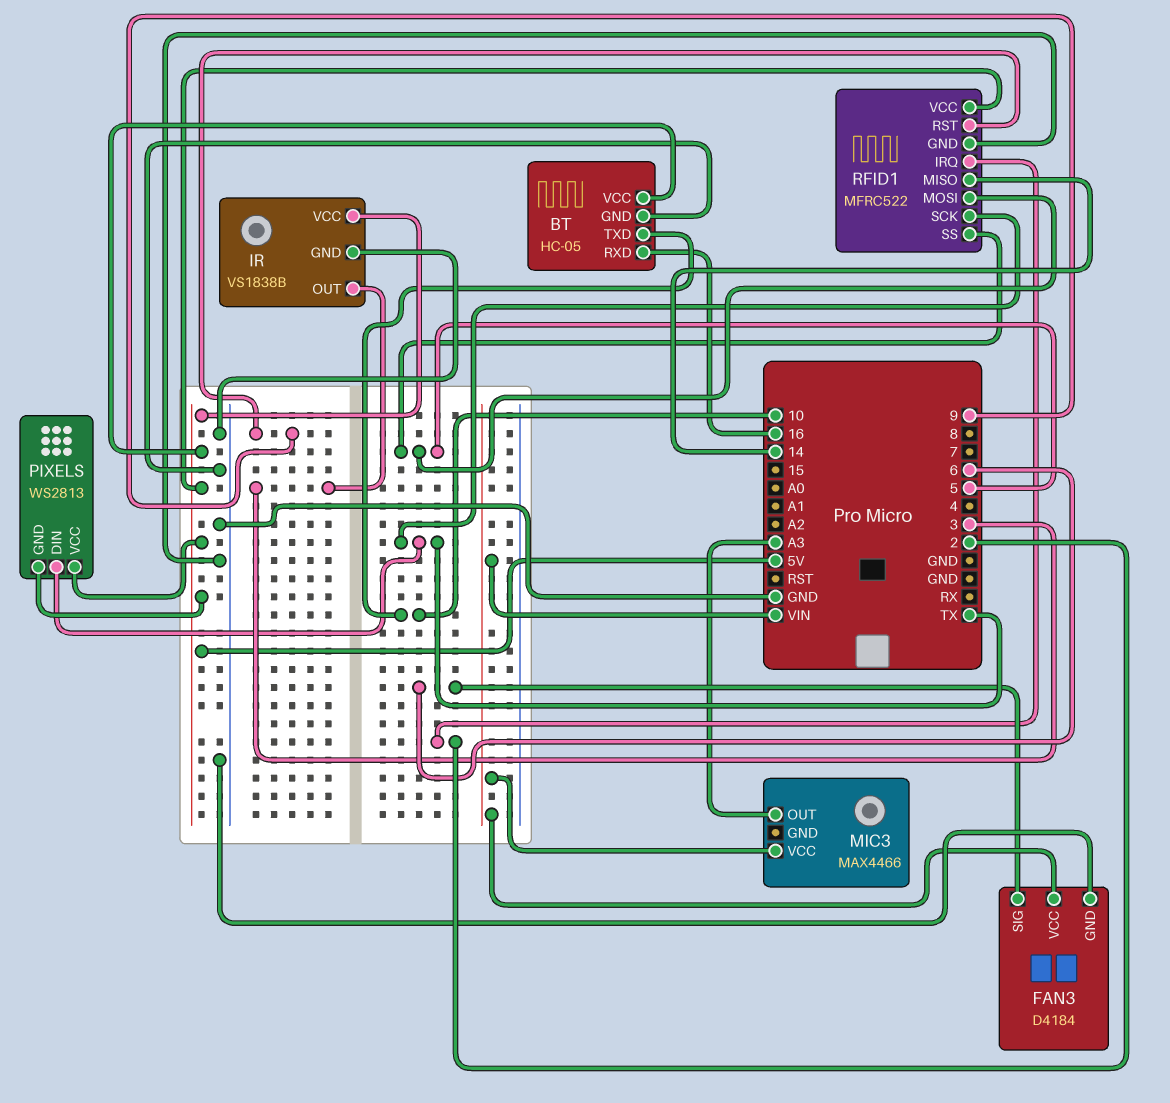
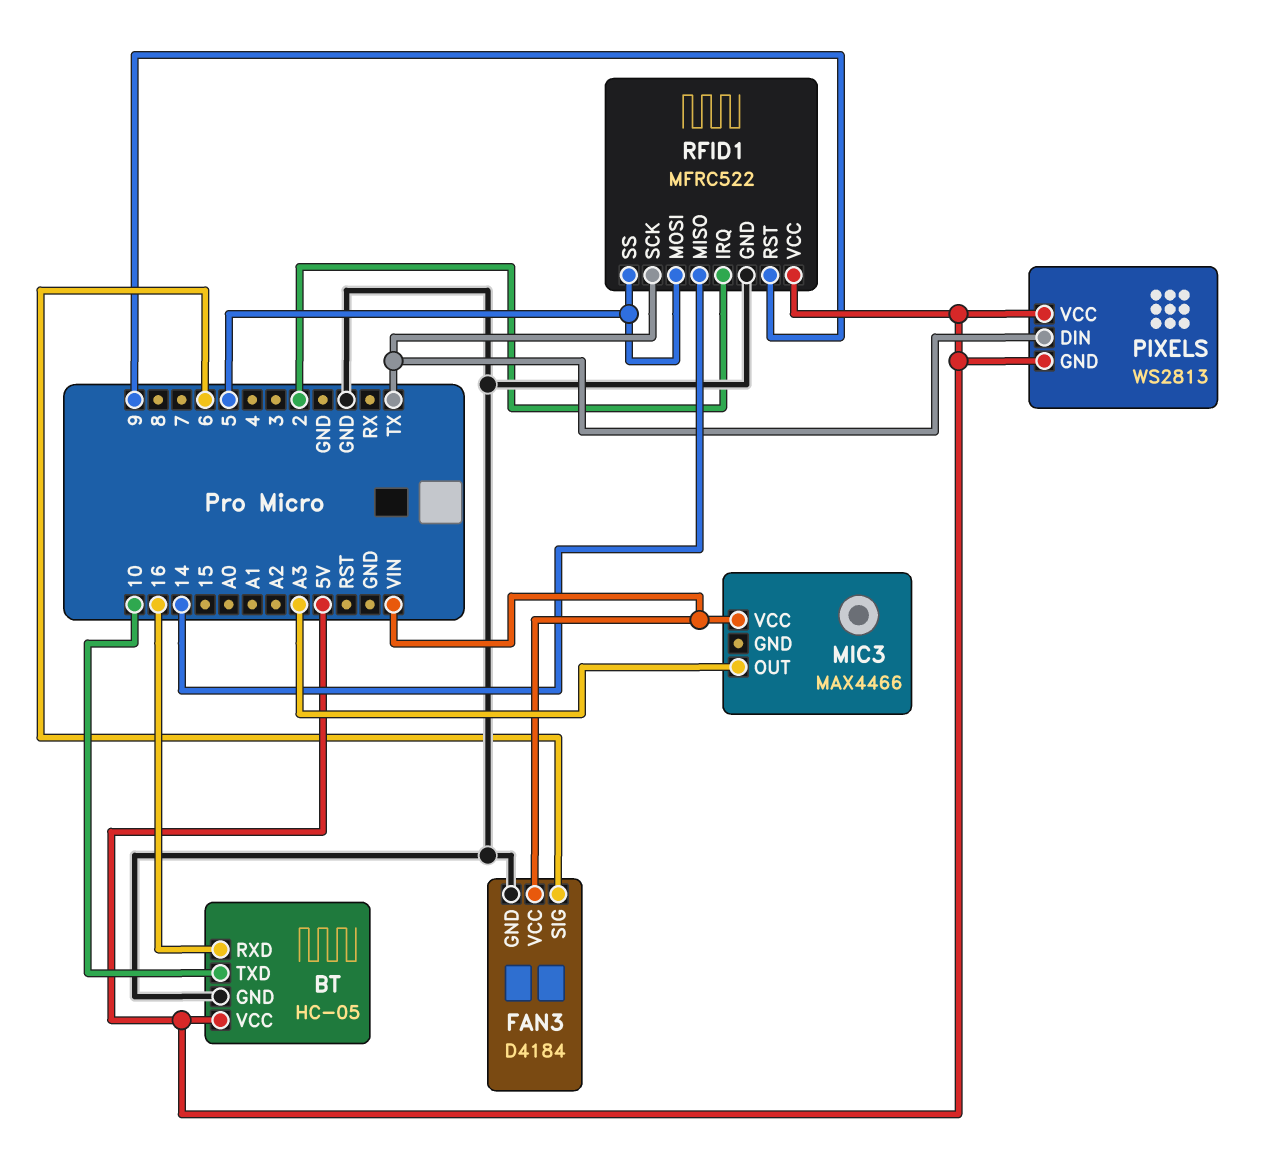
IR: VS1838B -> none
IR pin GND: GND -> none
IR pin OUT: 3 -> none
IR pin VCC: 5V -> none

